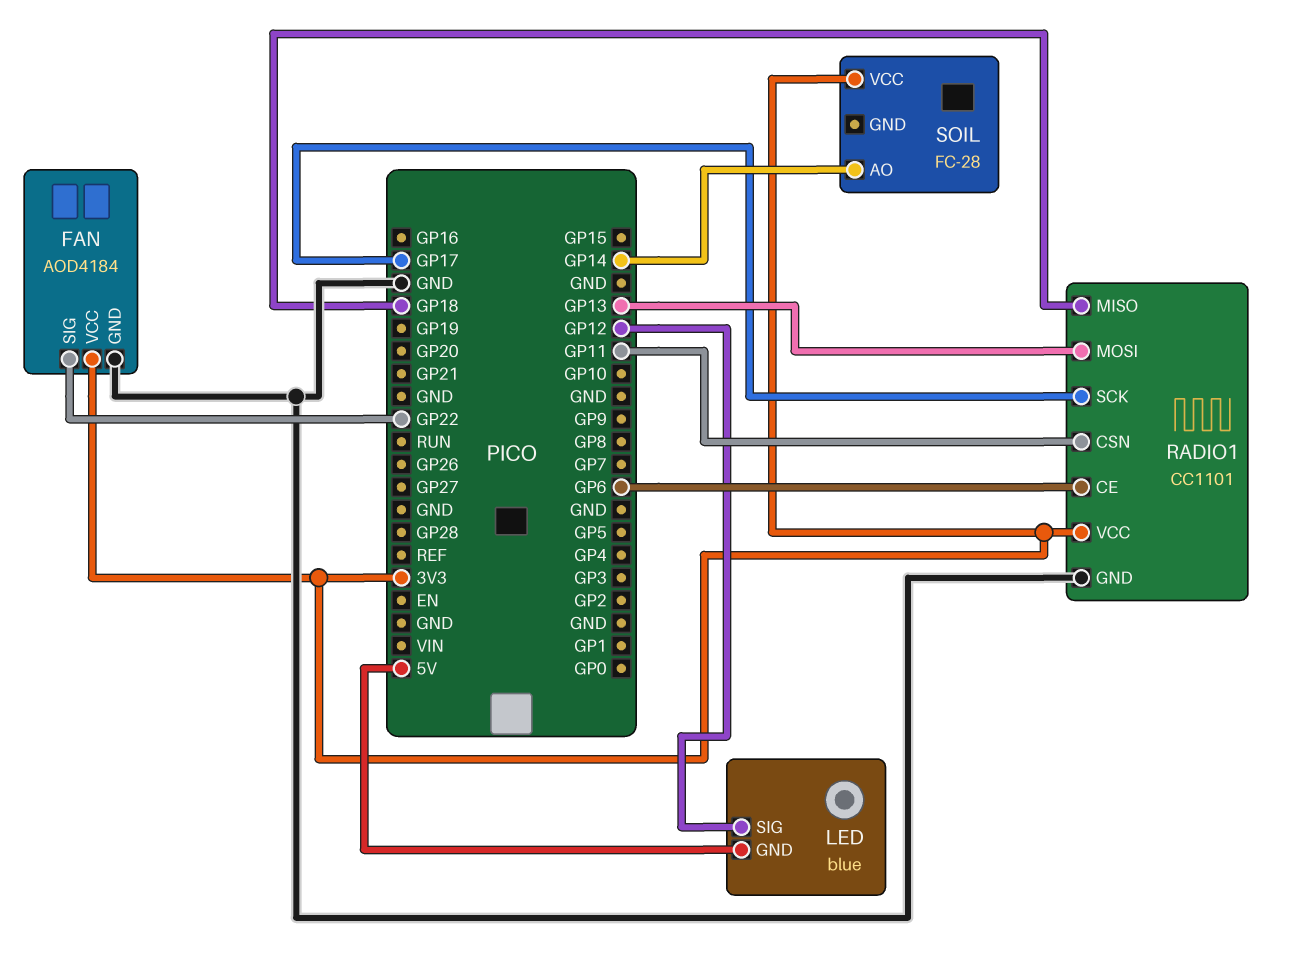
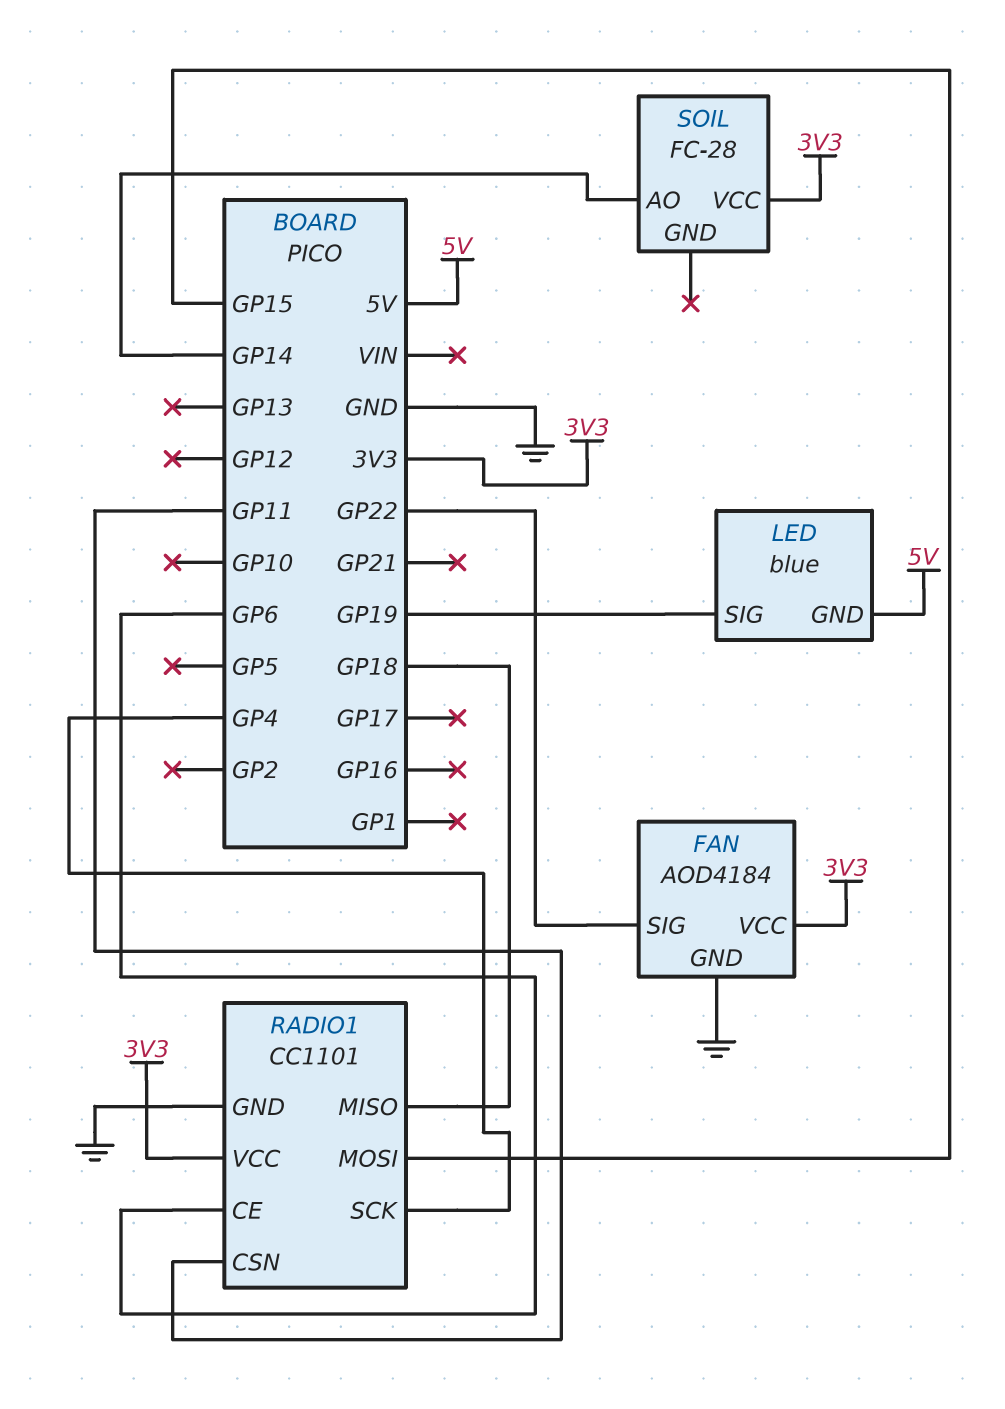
LED pin SIG: GP12 -> GP19
RADIO1 pin MOSI: GP13 -> GP15
RADIO1 pin SCK: GP17 -> GP4

